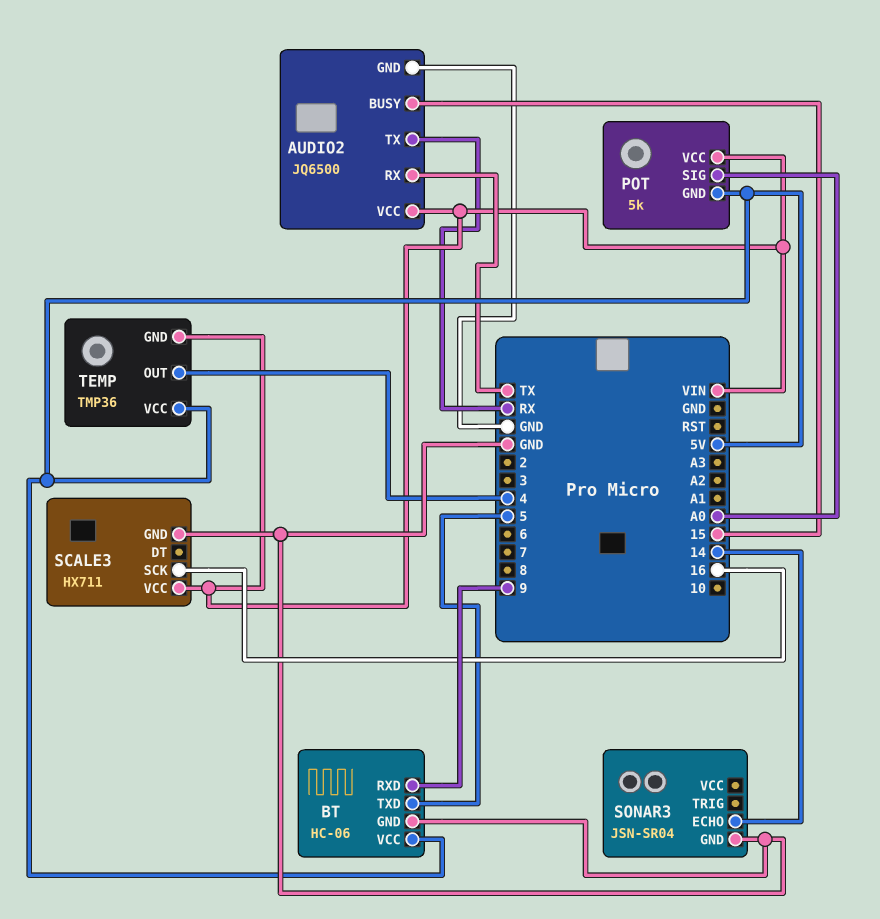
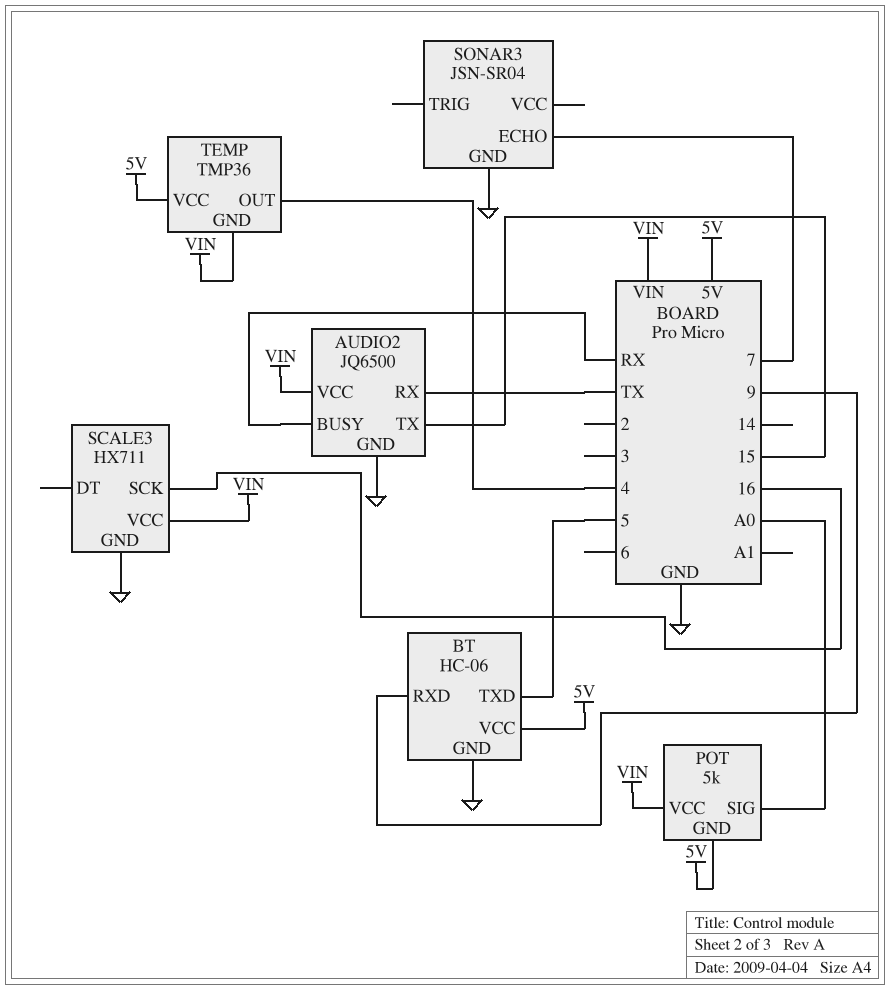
AUDIO2 pin BUSY: 15 -> RX
AUDIO2 pin TX: RX -> 15
SONAR3 pin ECHO: 14 -> 7

